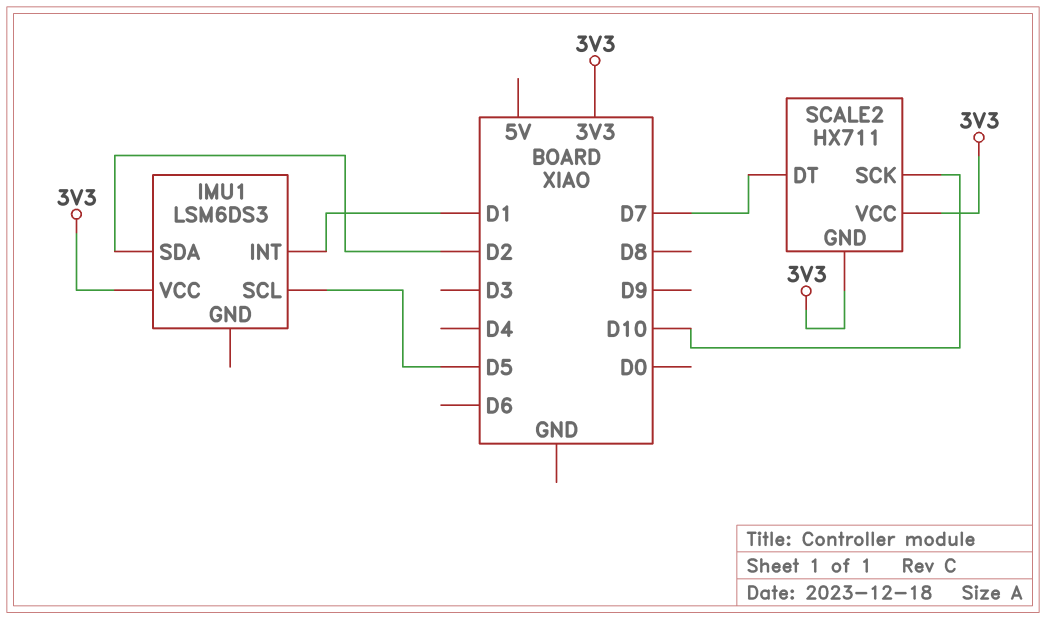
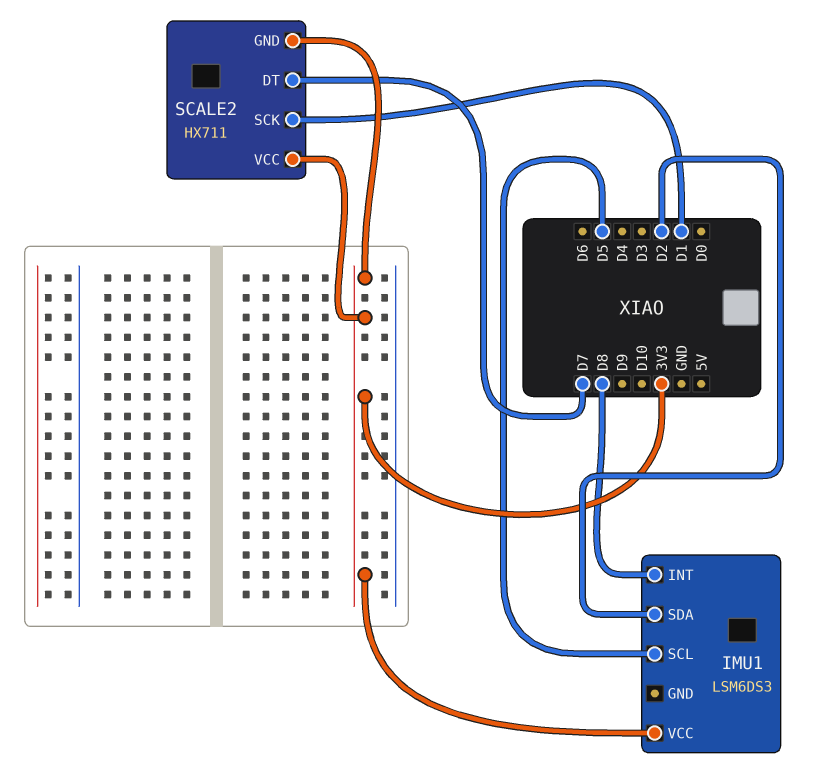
IMU1 pin INT: D1 -> D8
SCALE2 pin SCK: D10 -> D1

